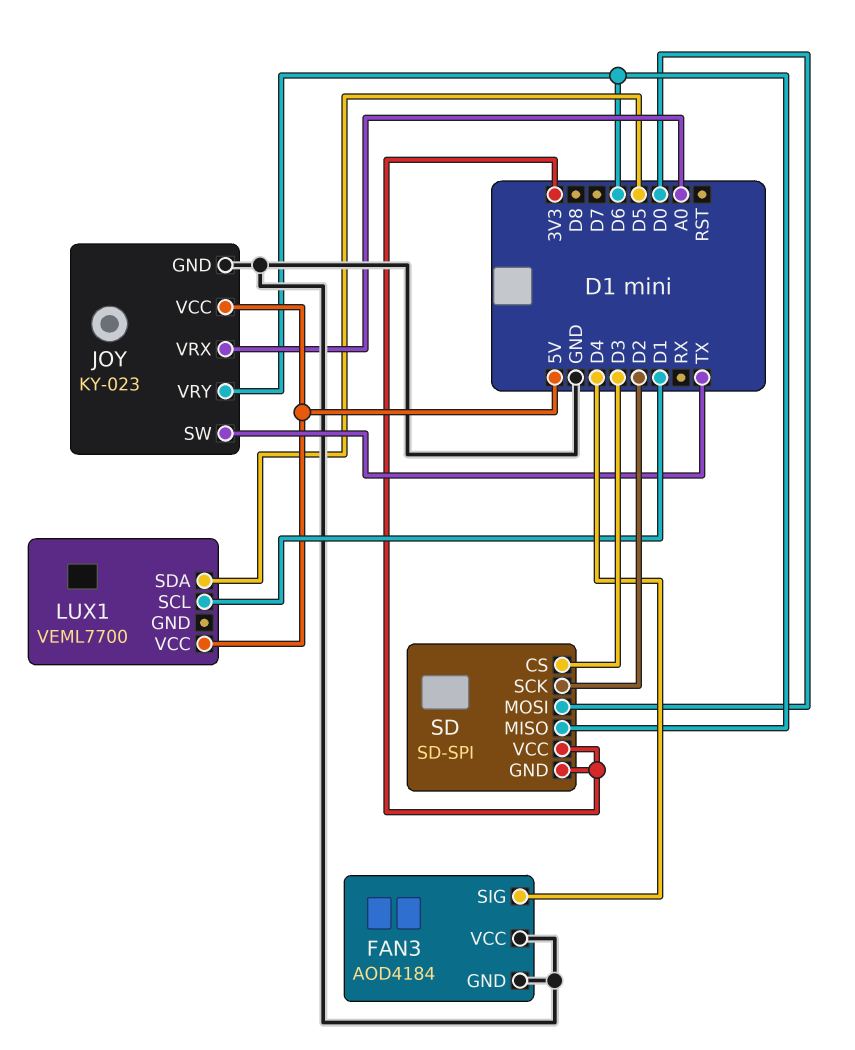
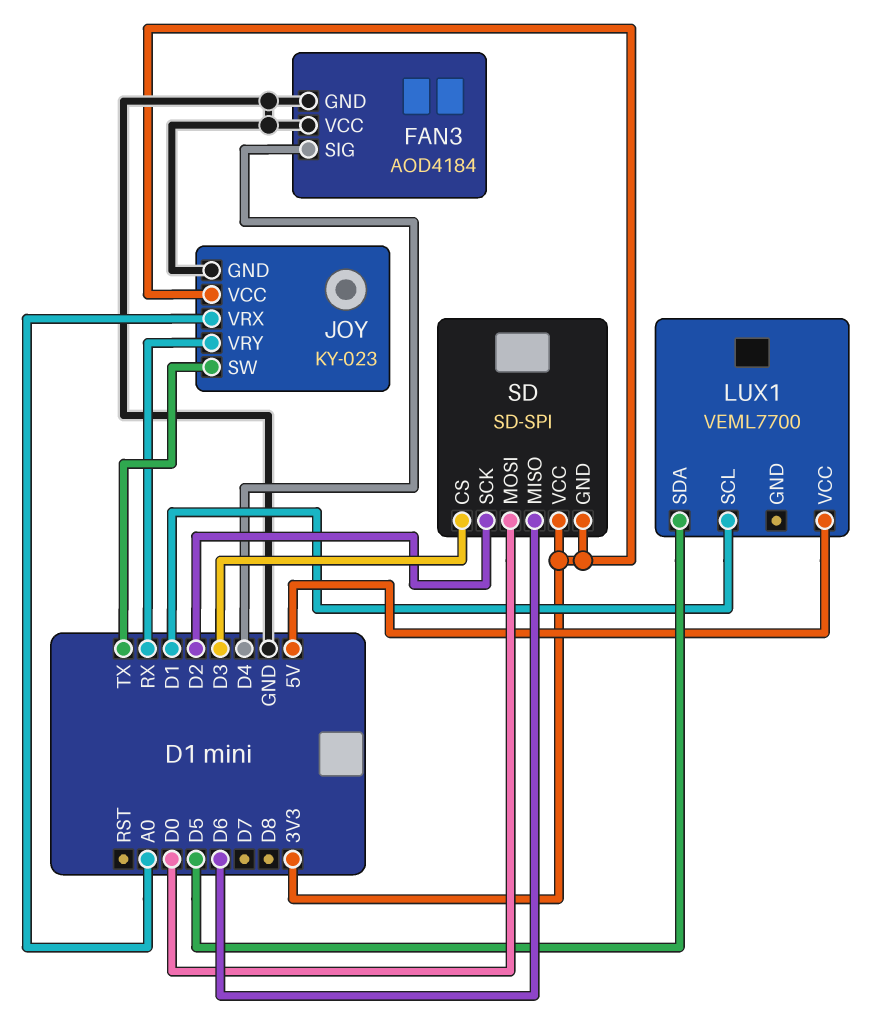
JOY pin VCC: 5V -> 3V3
JOY pin VRY: D6 -> RX

